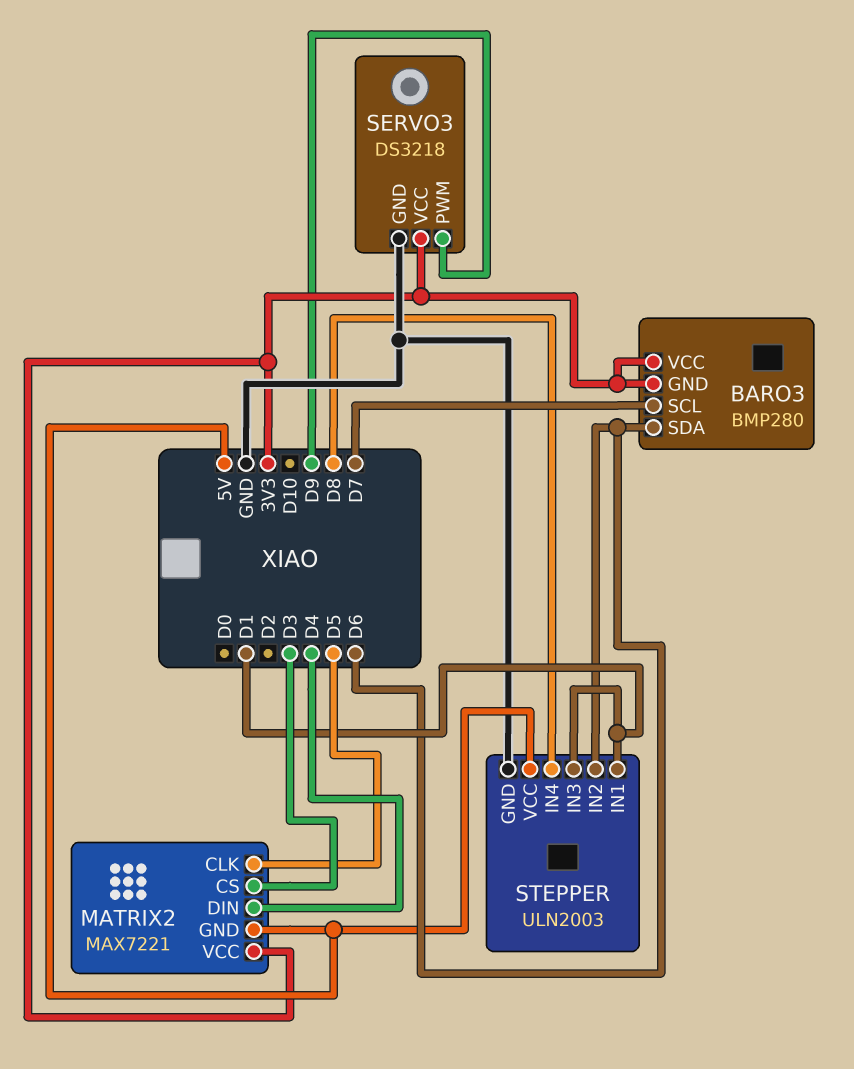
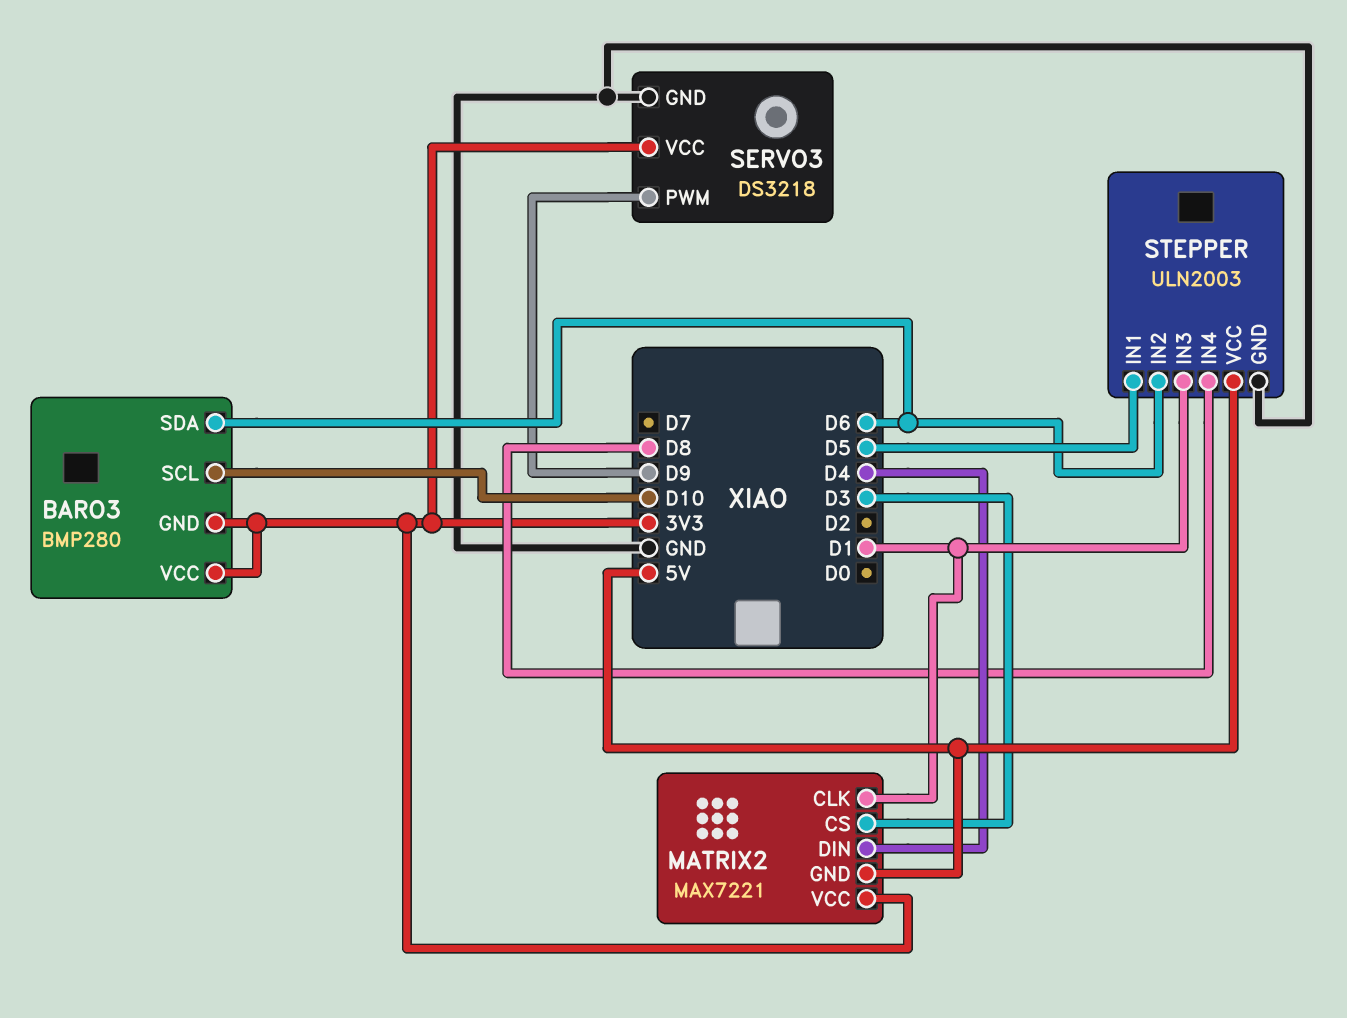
BARO3 pin SCL: D7 -> D10
MATRIX2 pin CLK: D5 -> D1
STEPPER pin IN1: D1 -> D5

